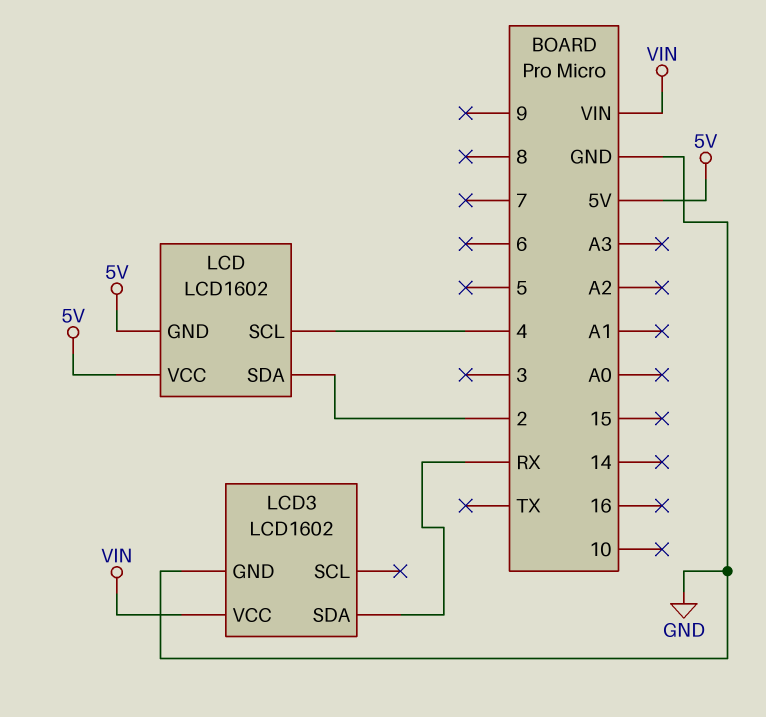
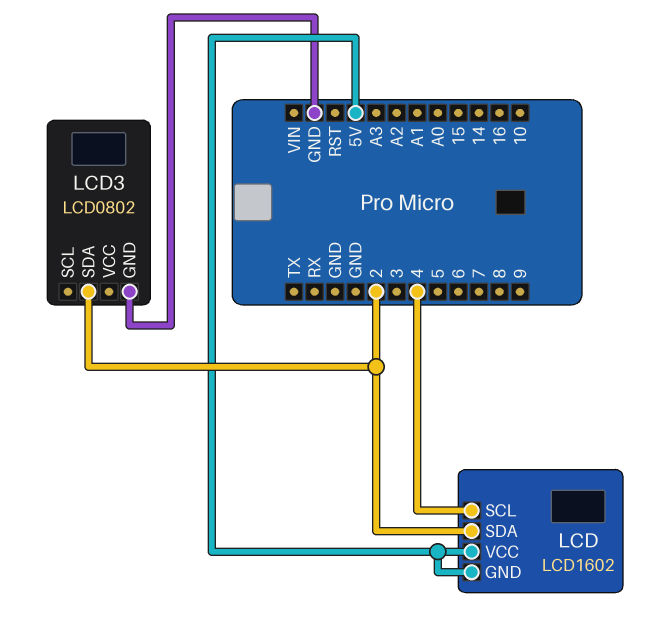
LCD3: LCD1602 -> LCD0802
LCD3 pin SDA: RX -> 2
LCD3 pin VCC: VIN -> none

